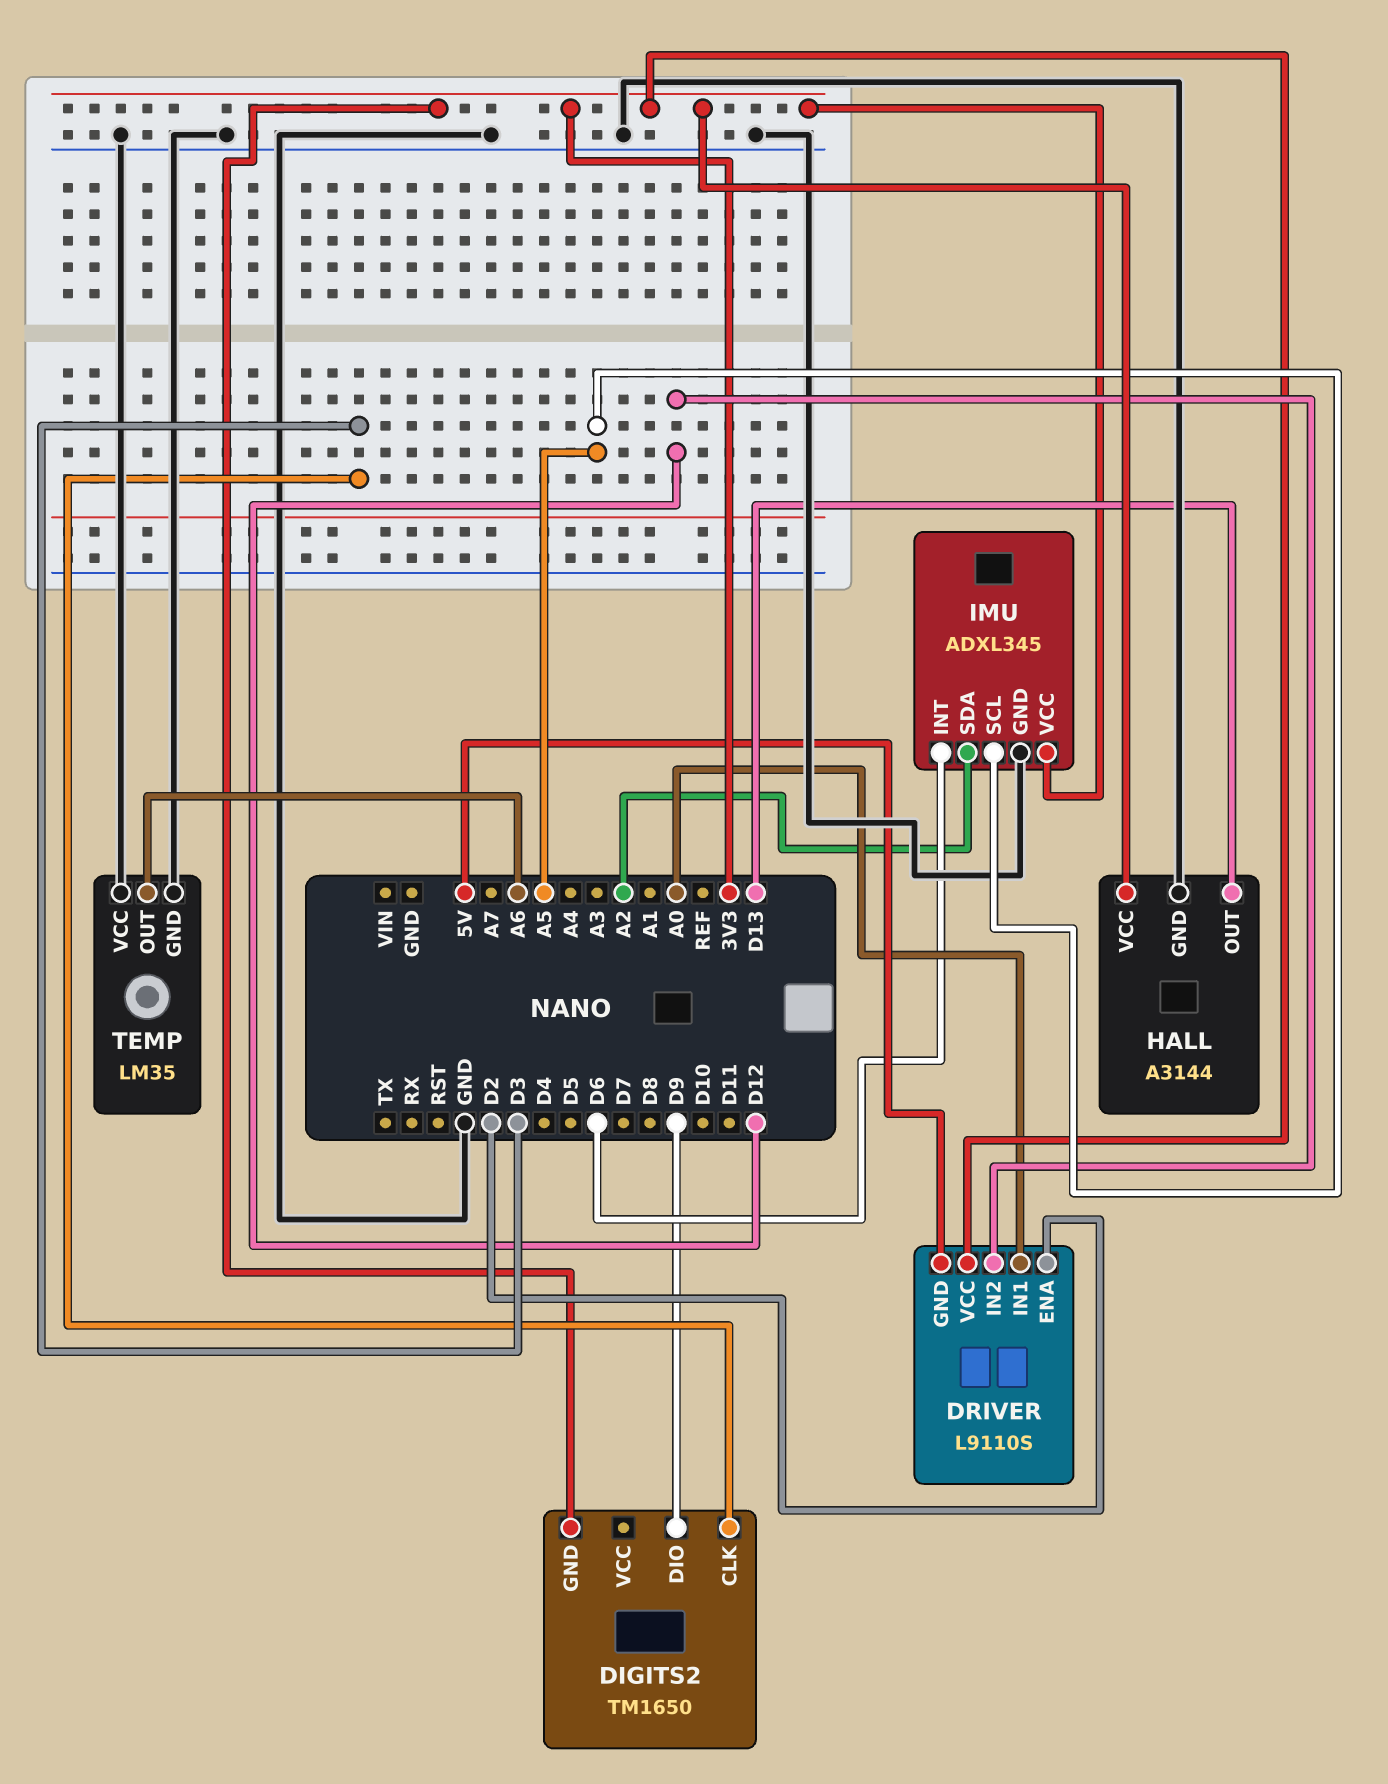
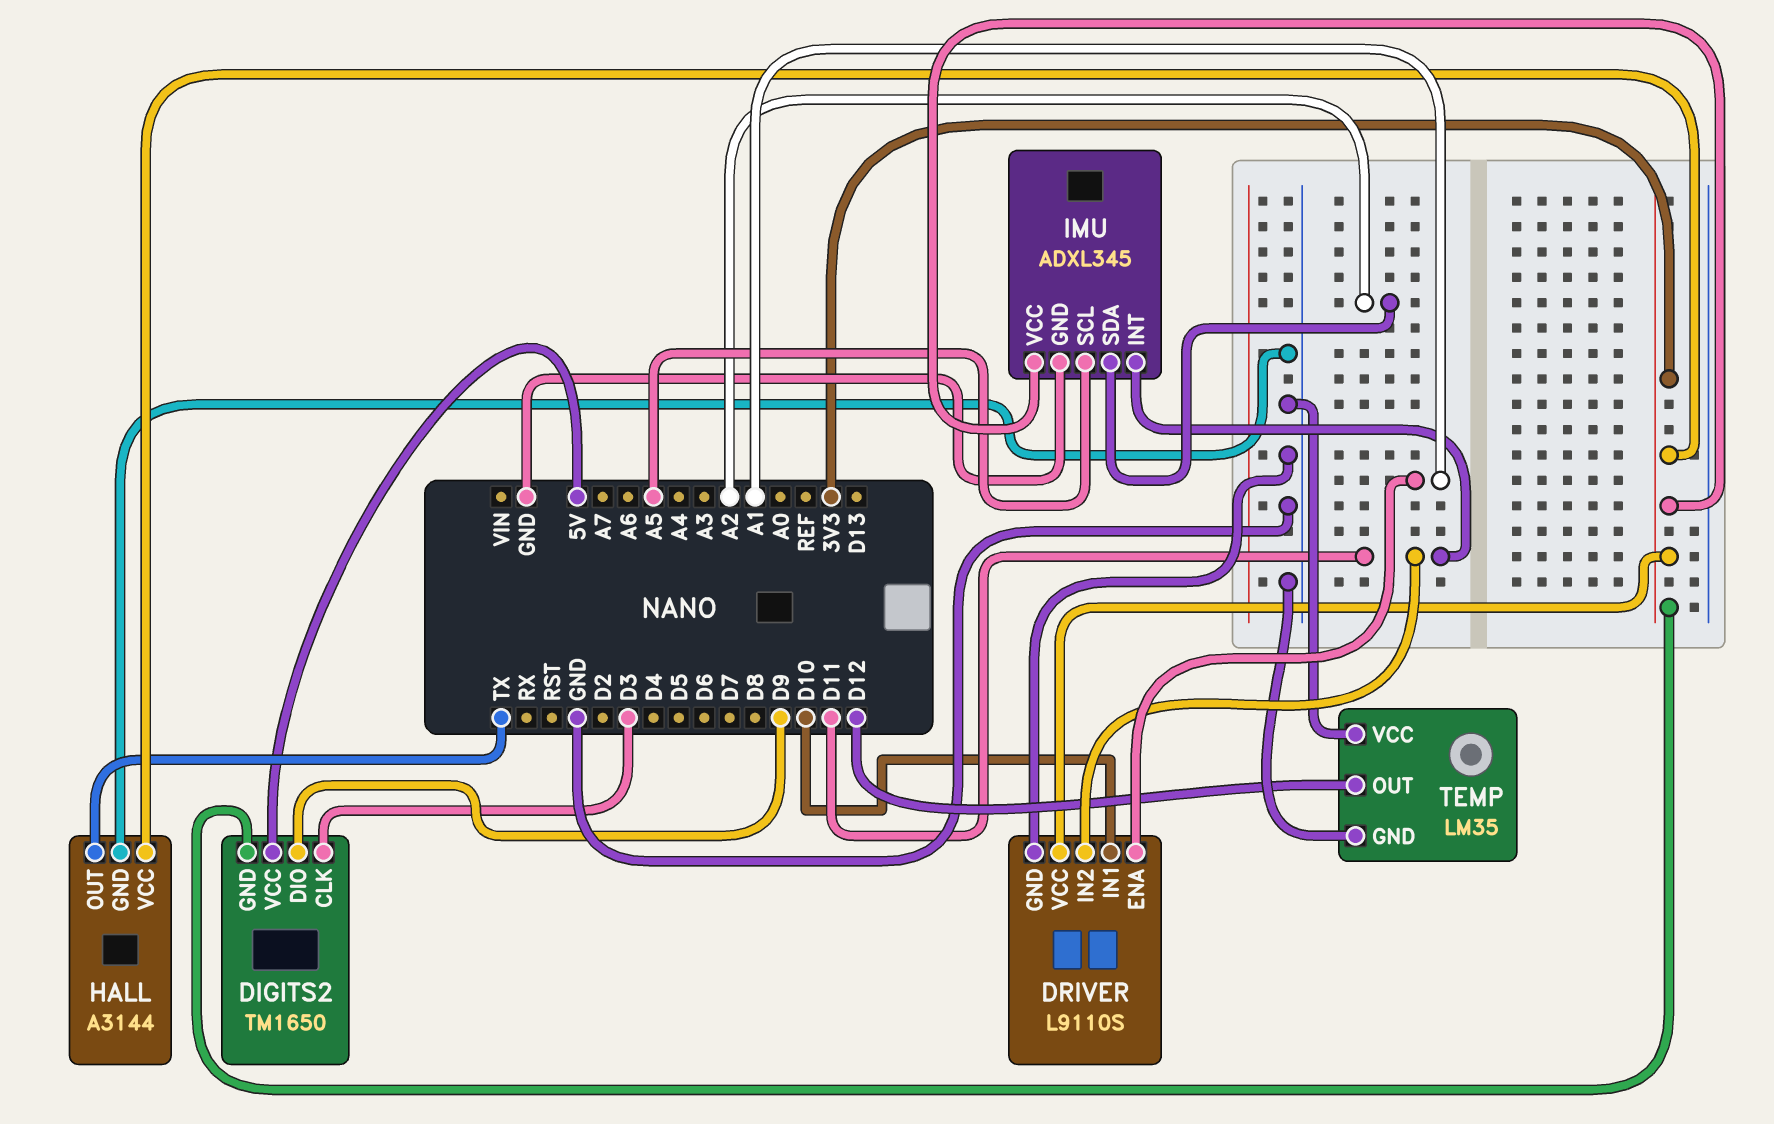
DIGITS2 pin VCC: none -> 5V
DRIVER pin ENA: D2 -> A1
DRIVER pin GND: 5V -> GND
DRIVER pin IN1: A0 -> D10
DRIVER pin IN2: D12 -> D11
HALL pin OUT: D13 -> TX
IMU pin INT: D6 -> D11
TEMP pin OUT: A6 -> D12

